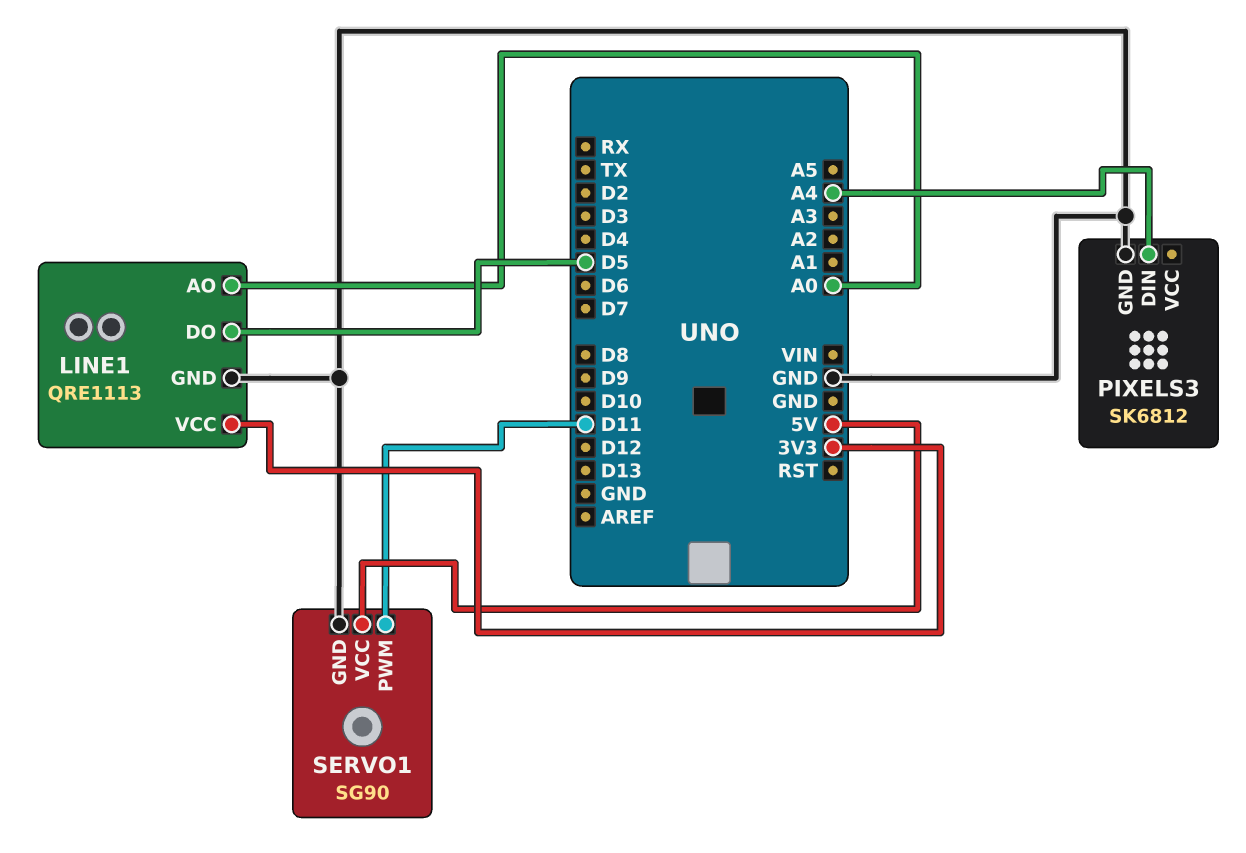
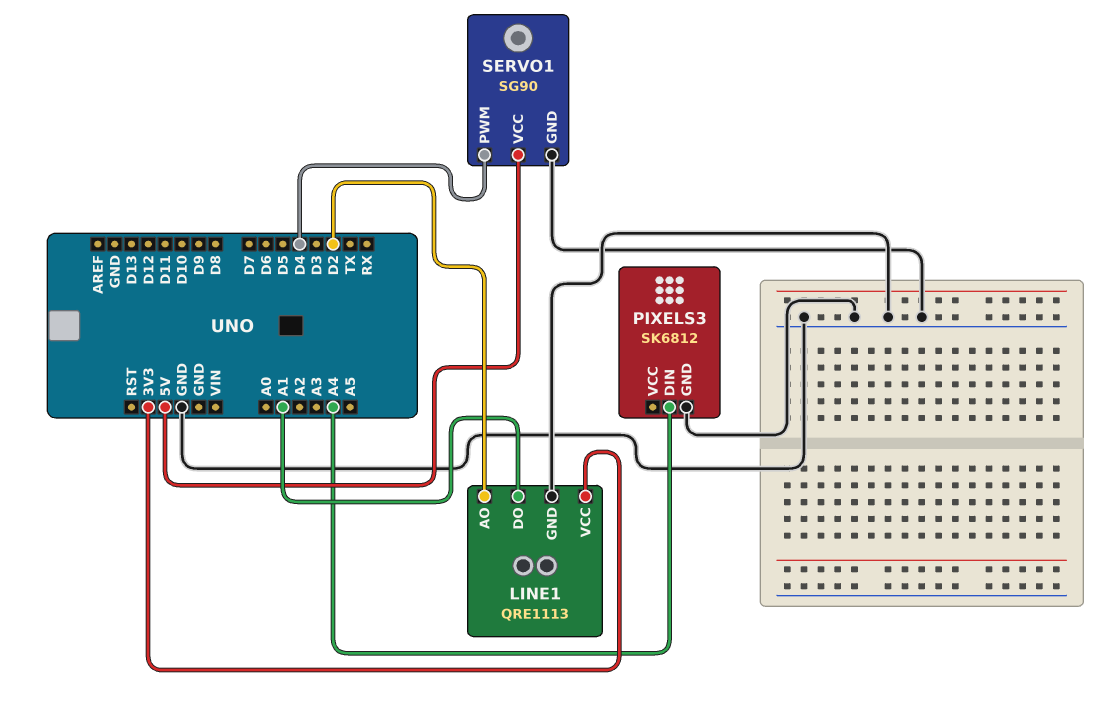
LINE1 pin AO: A0 -> D2
LINE1 pin DO: D5 -> A1
SERVO1 pin PWM: D11 -> D4

